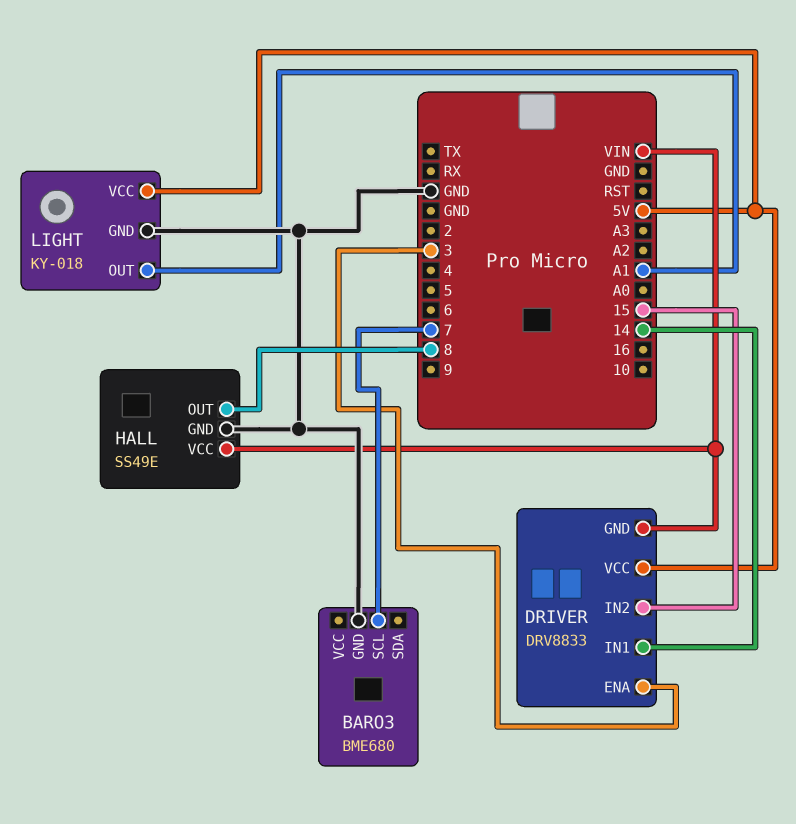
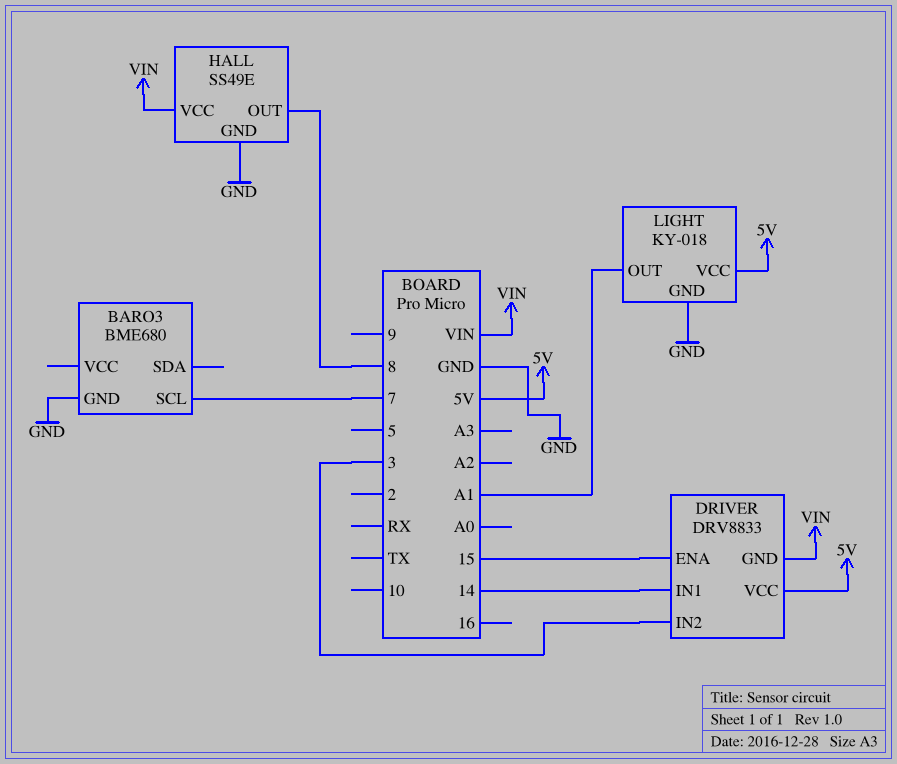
DRIVER pin ENA: 3 -> 15
DRIVER pin IN2: 15 -> 3

